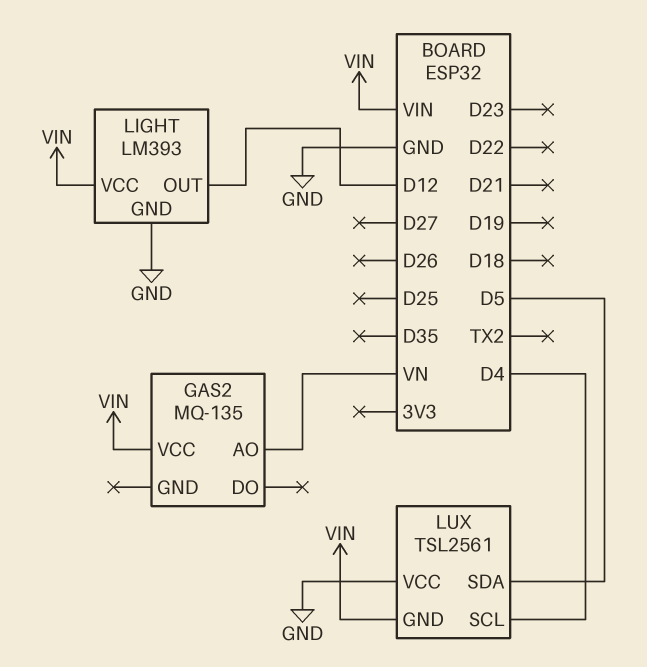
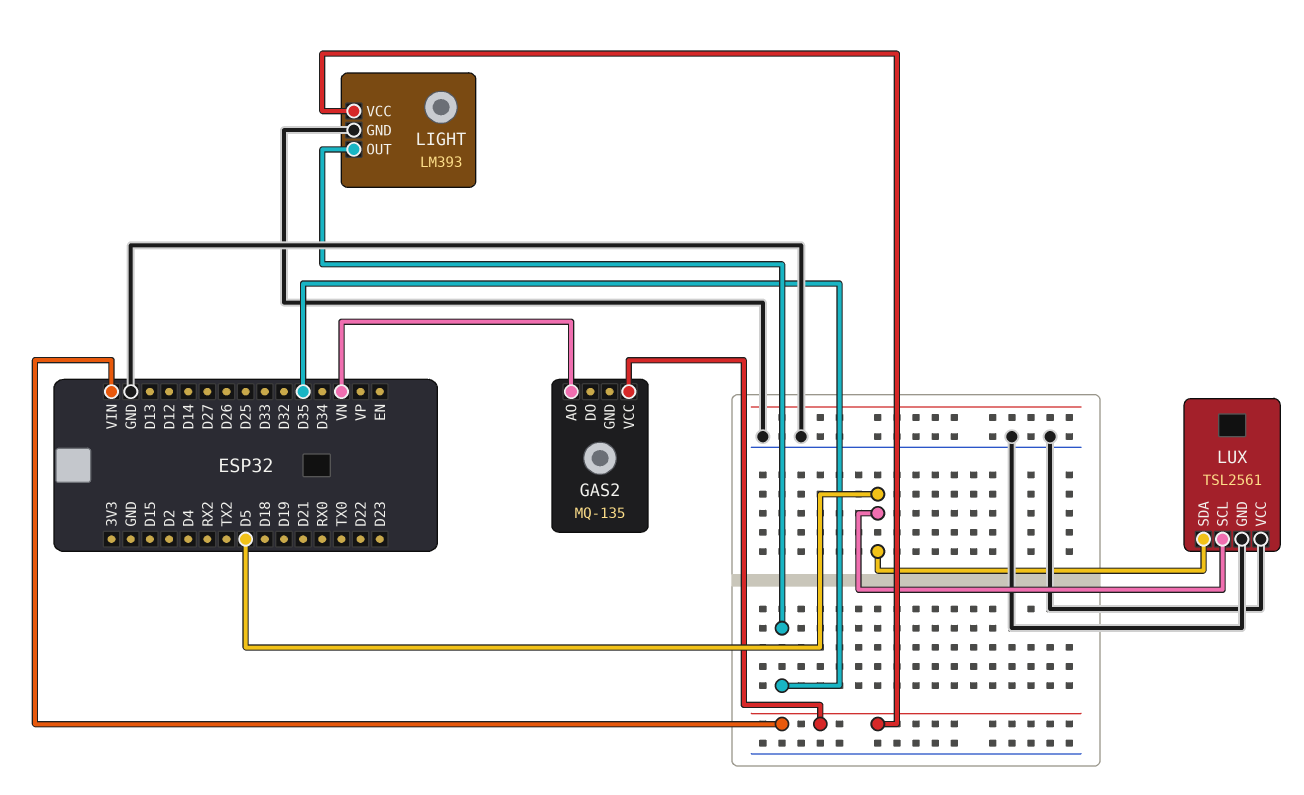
LIGHT pin OUT: D12 -> D35
LUX pin GND: VIN -> GND
LUX pin SCL: D4 -> D5

